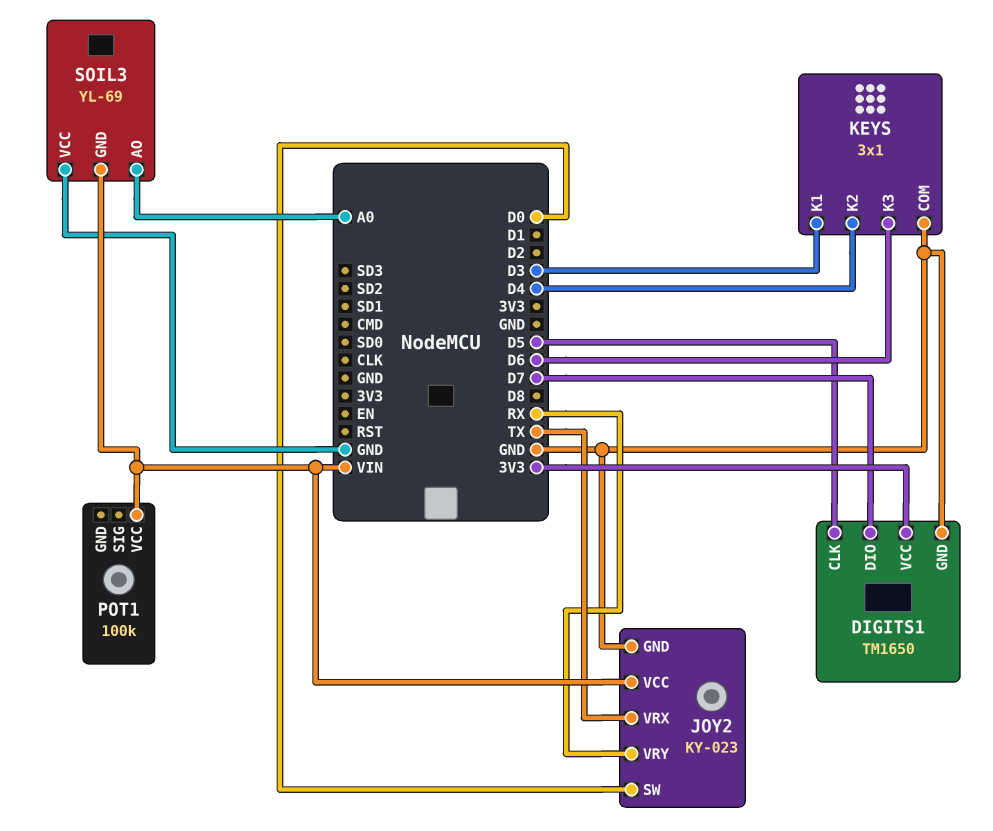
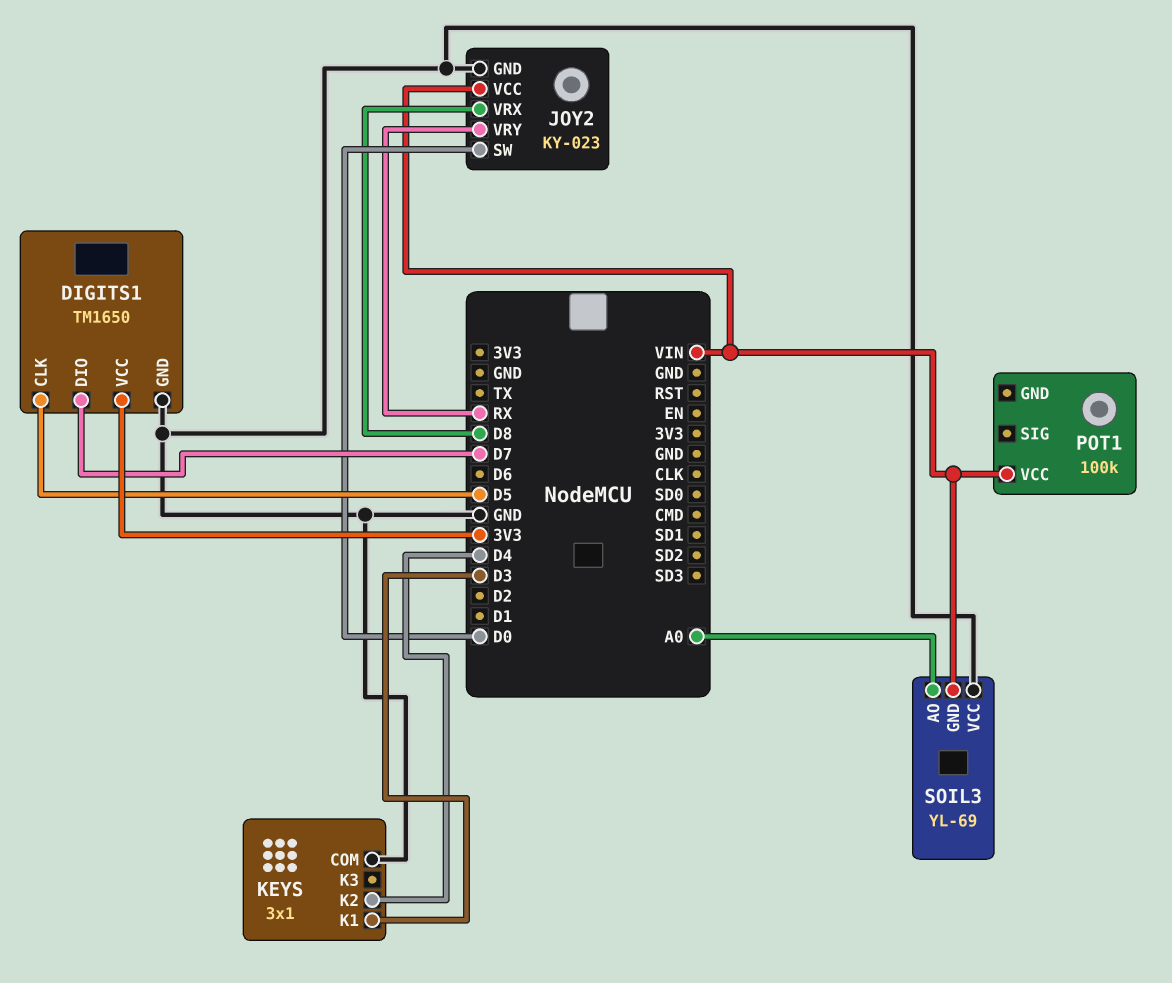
JOY2 pin VRX: TX -> D8
KEYS pin K3: D6 -> none

